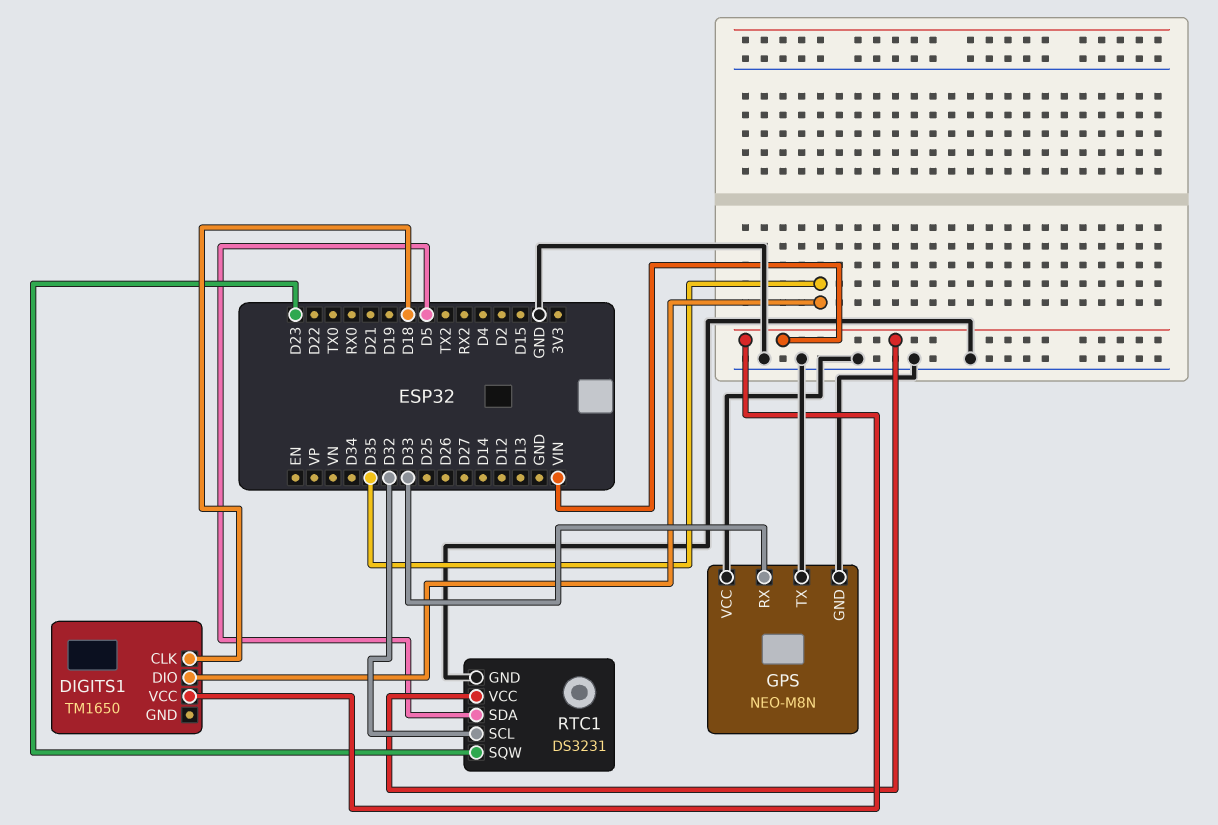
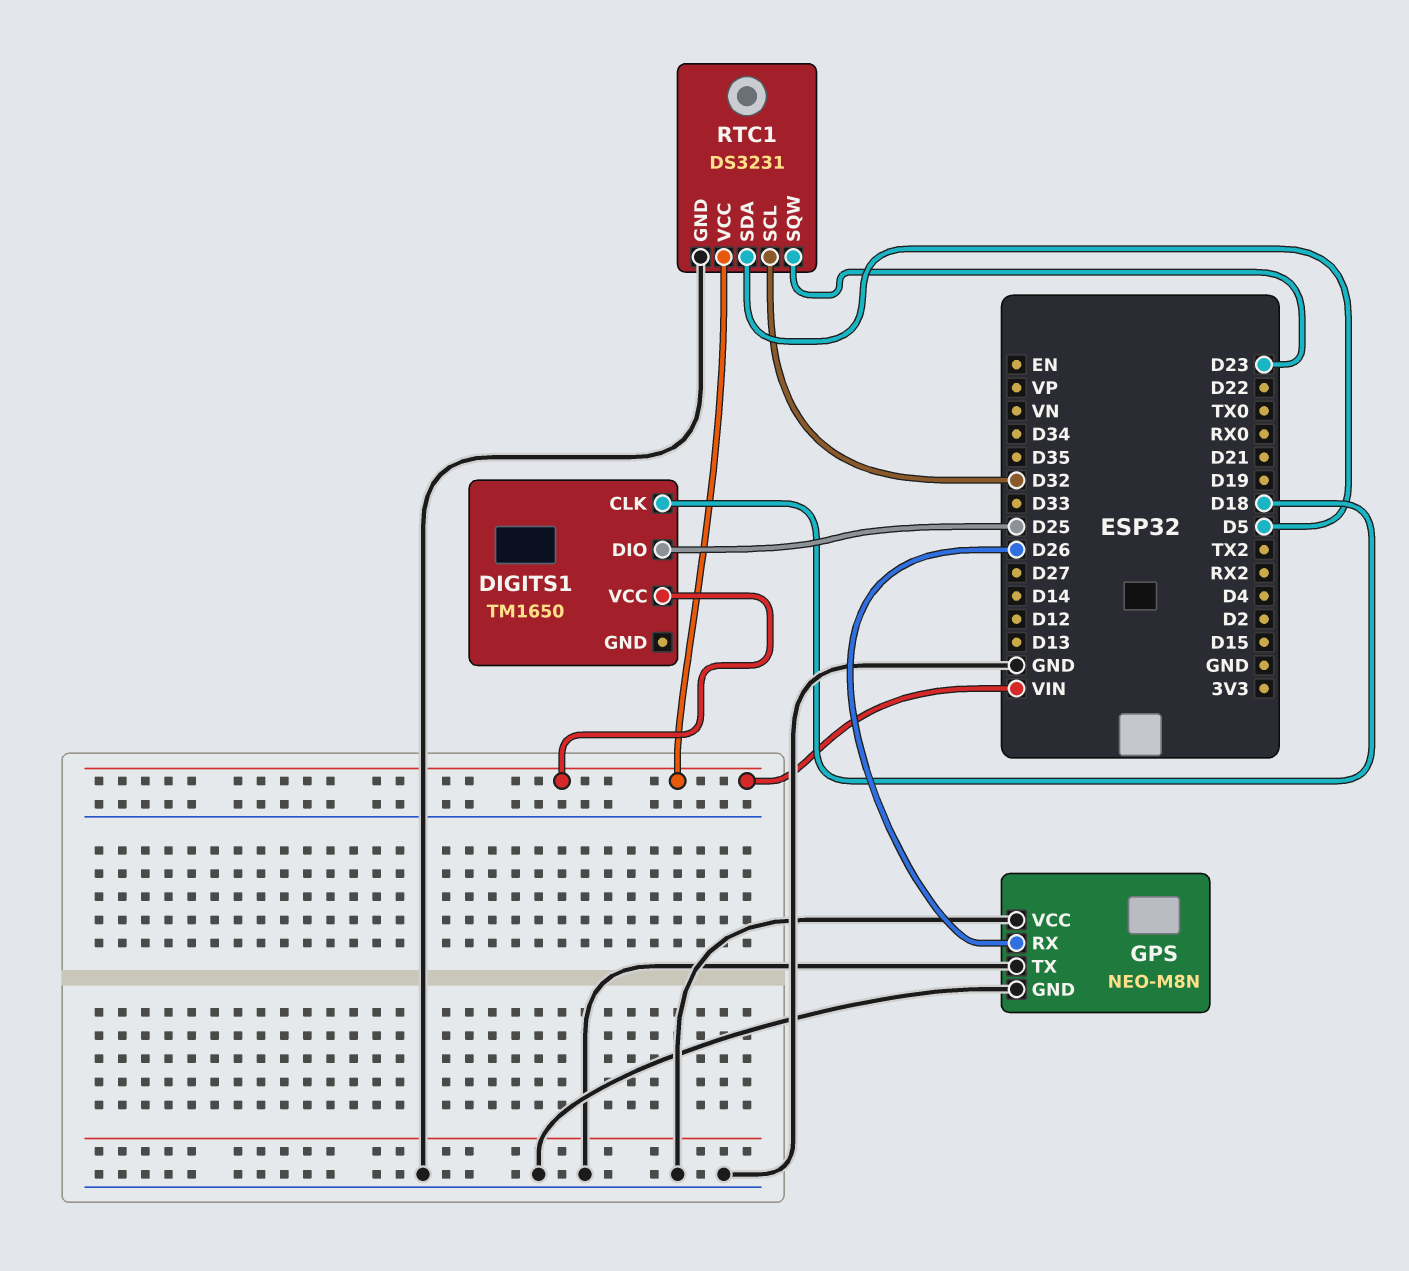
DIGITS1 pin DIO: D35 -> D25
GPS pin RX: D33 -> D26

